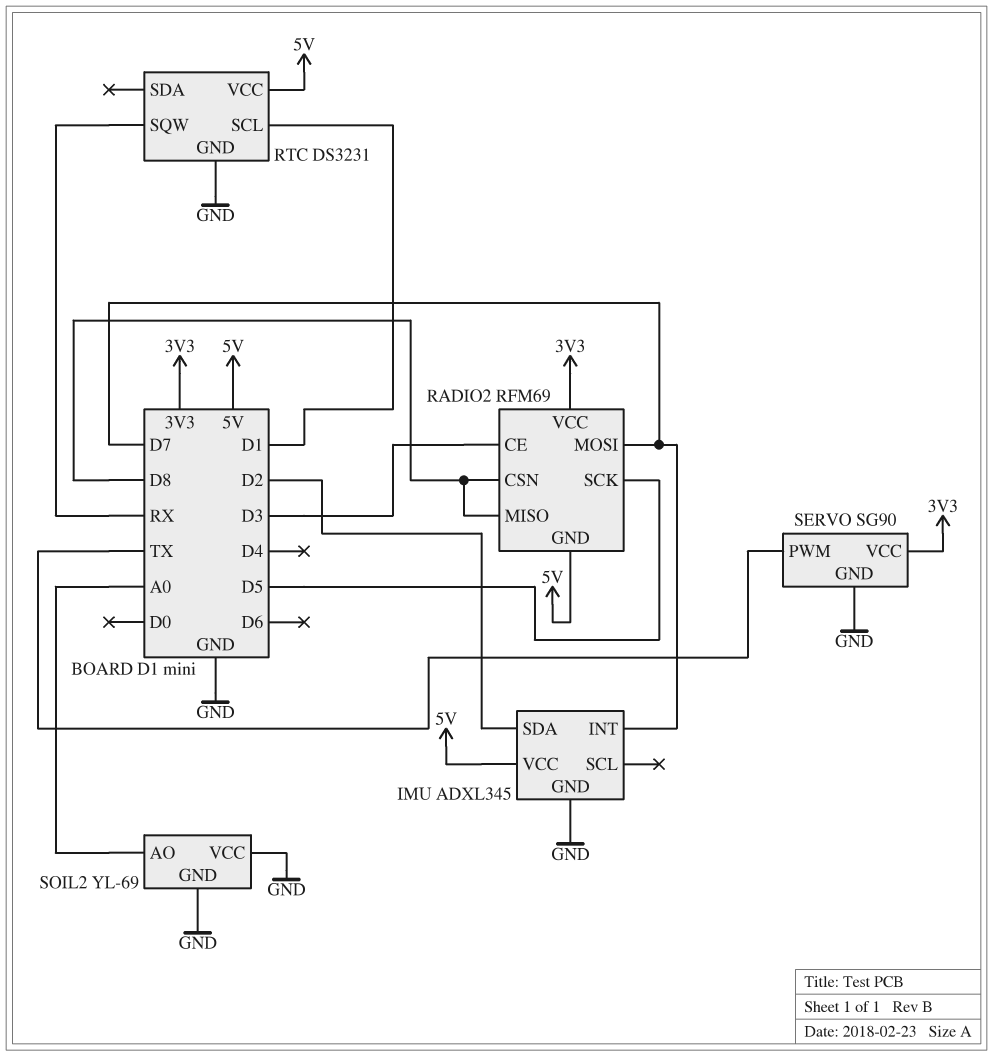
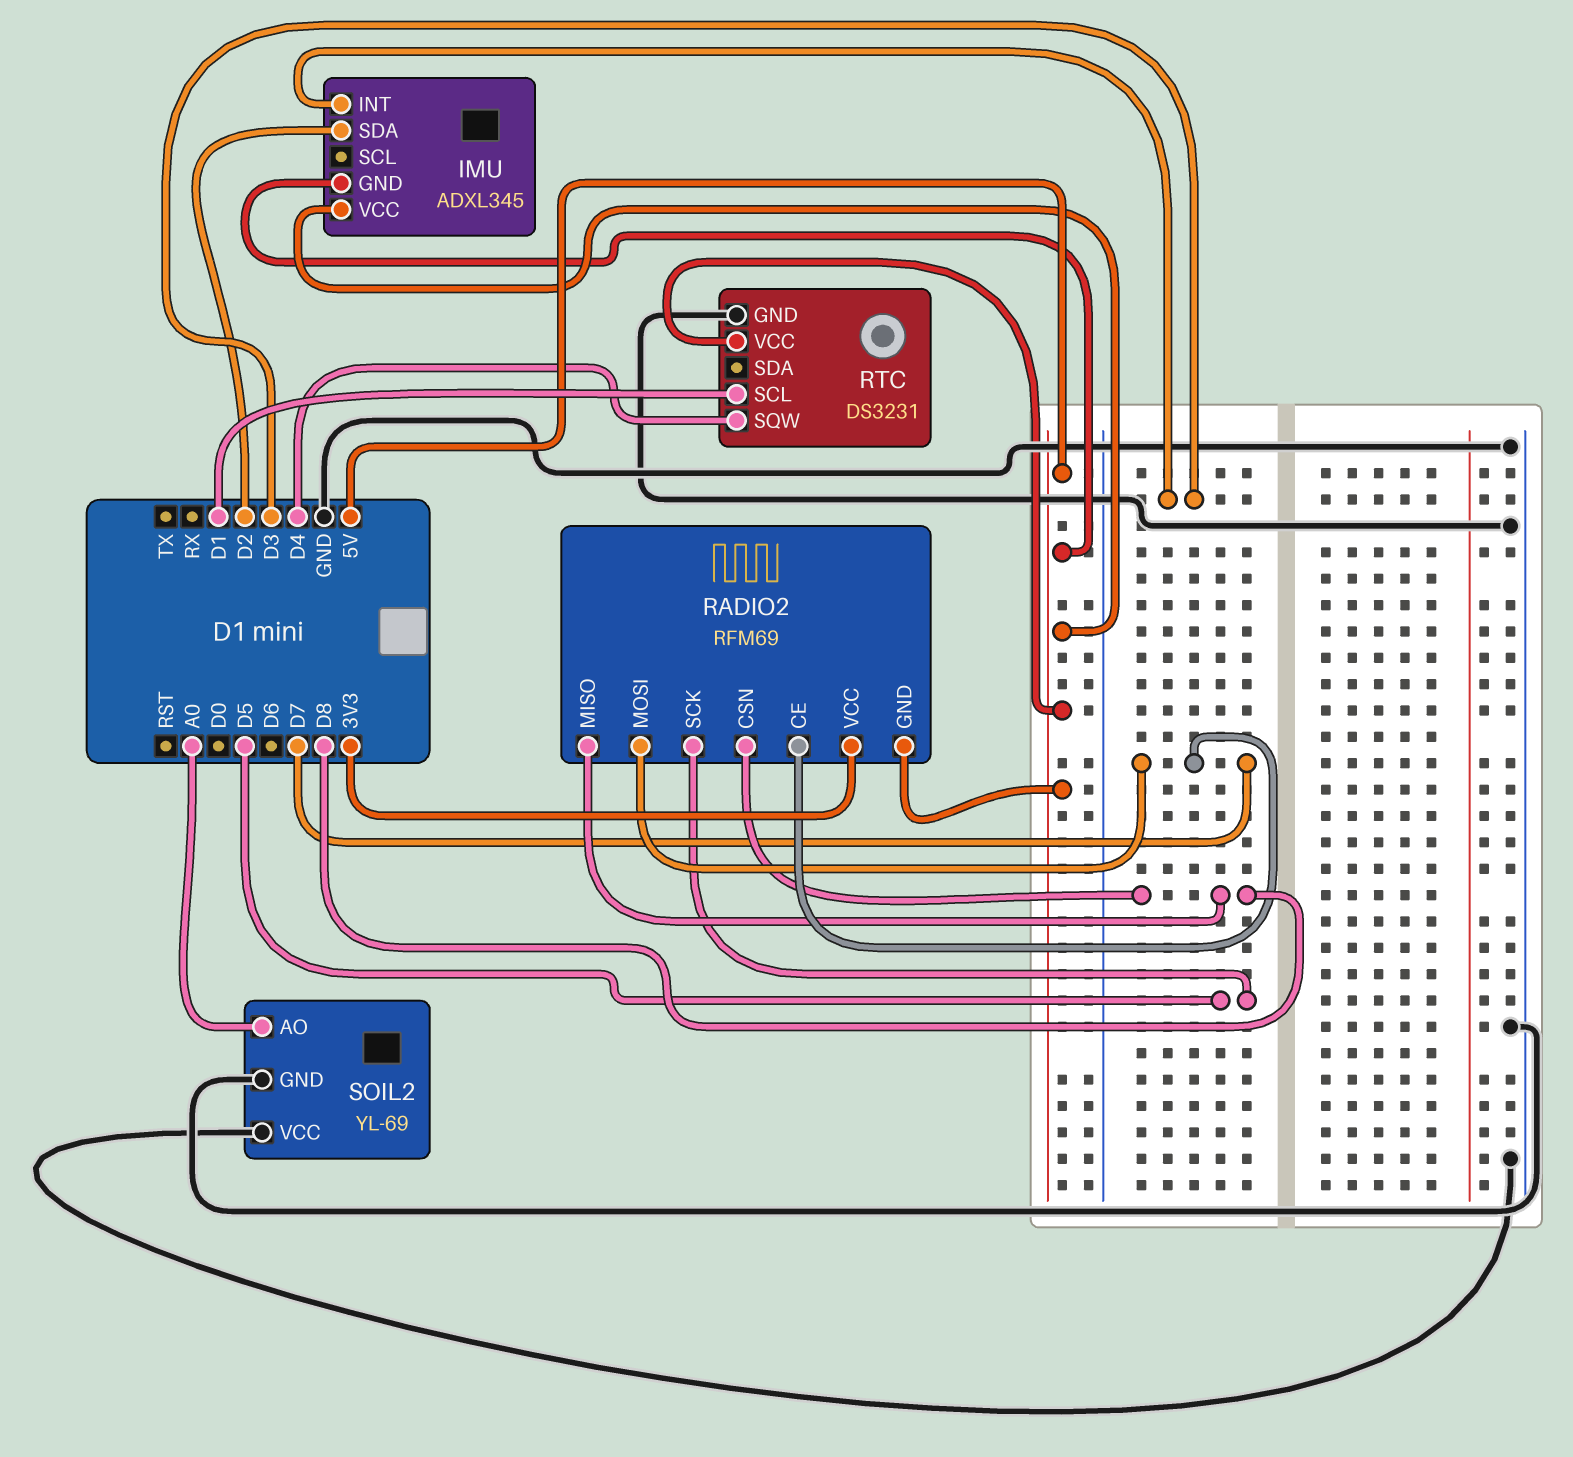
IMU pin GND: GND -> 5V
IMU pin INT: D7 -> D3
RADIO2 pin CE: D3 -> D7
RTC pin SQW: RX -> D4
SERVO: SG90 -> none
SERVO pin GND: GND -> none
SERVO pin PWM: TX -> none
SERVO pin VCC: 3V3 -> none

